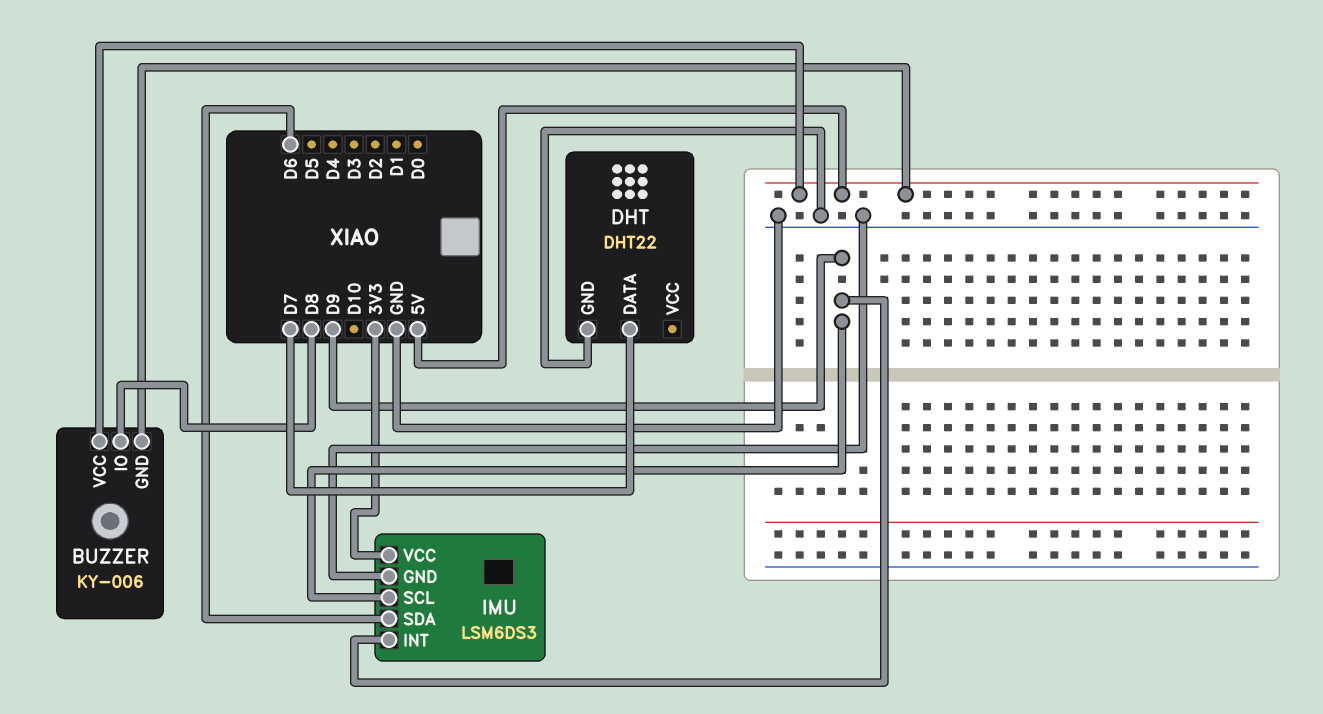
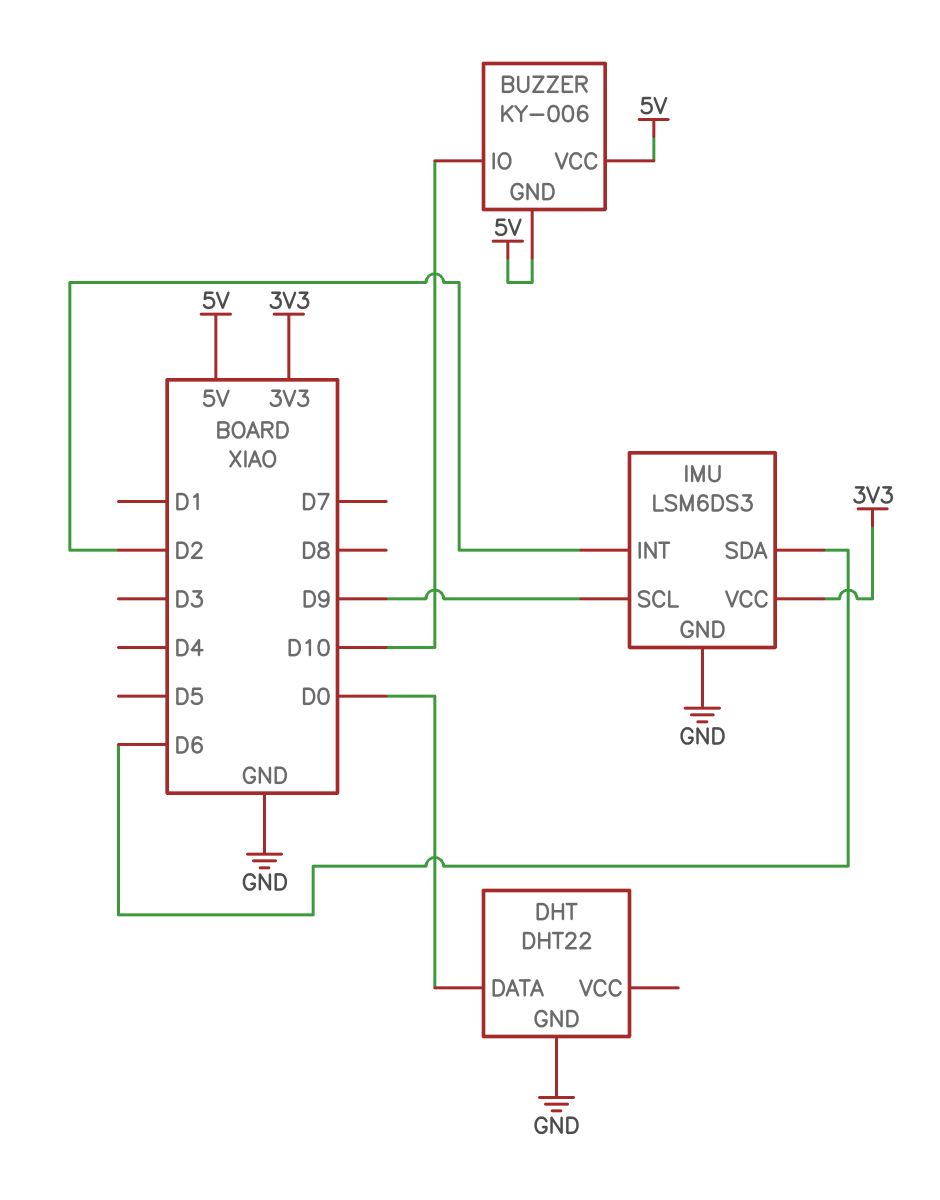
BUZZER pin IO: D8 -> D10
DHT pin DATA: D7 -> D0
IMU pin INT: D9 -> D2

